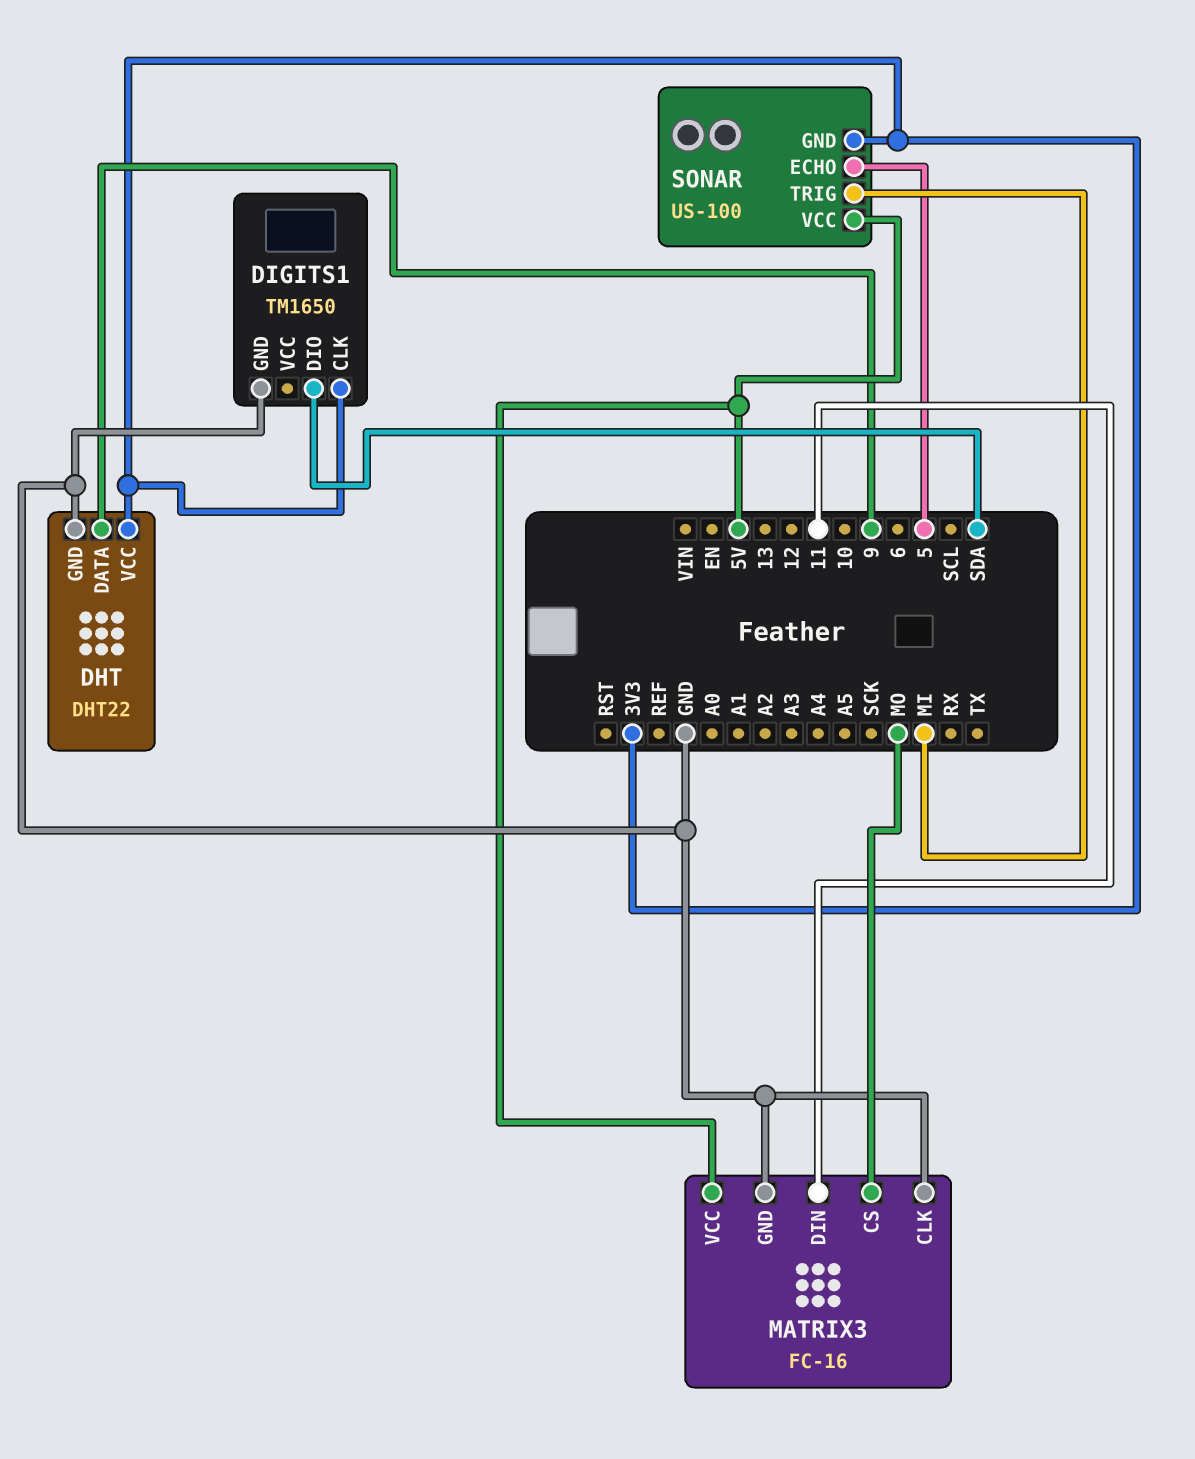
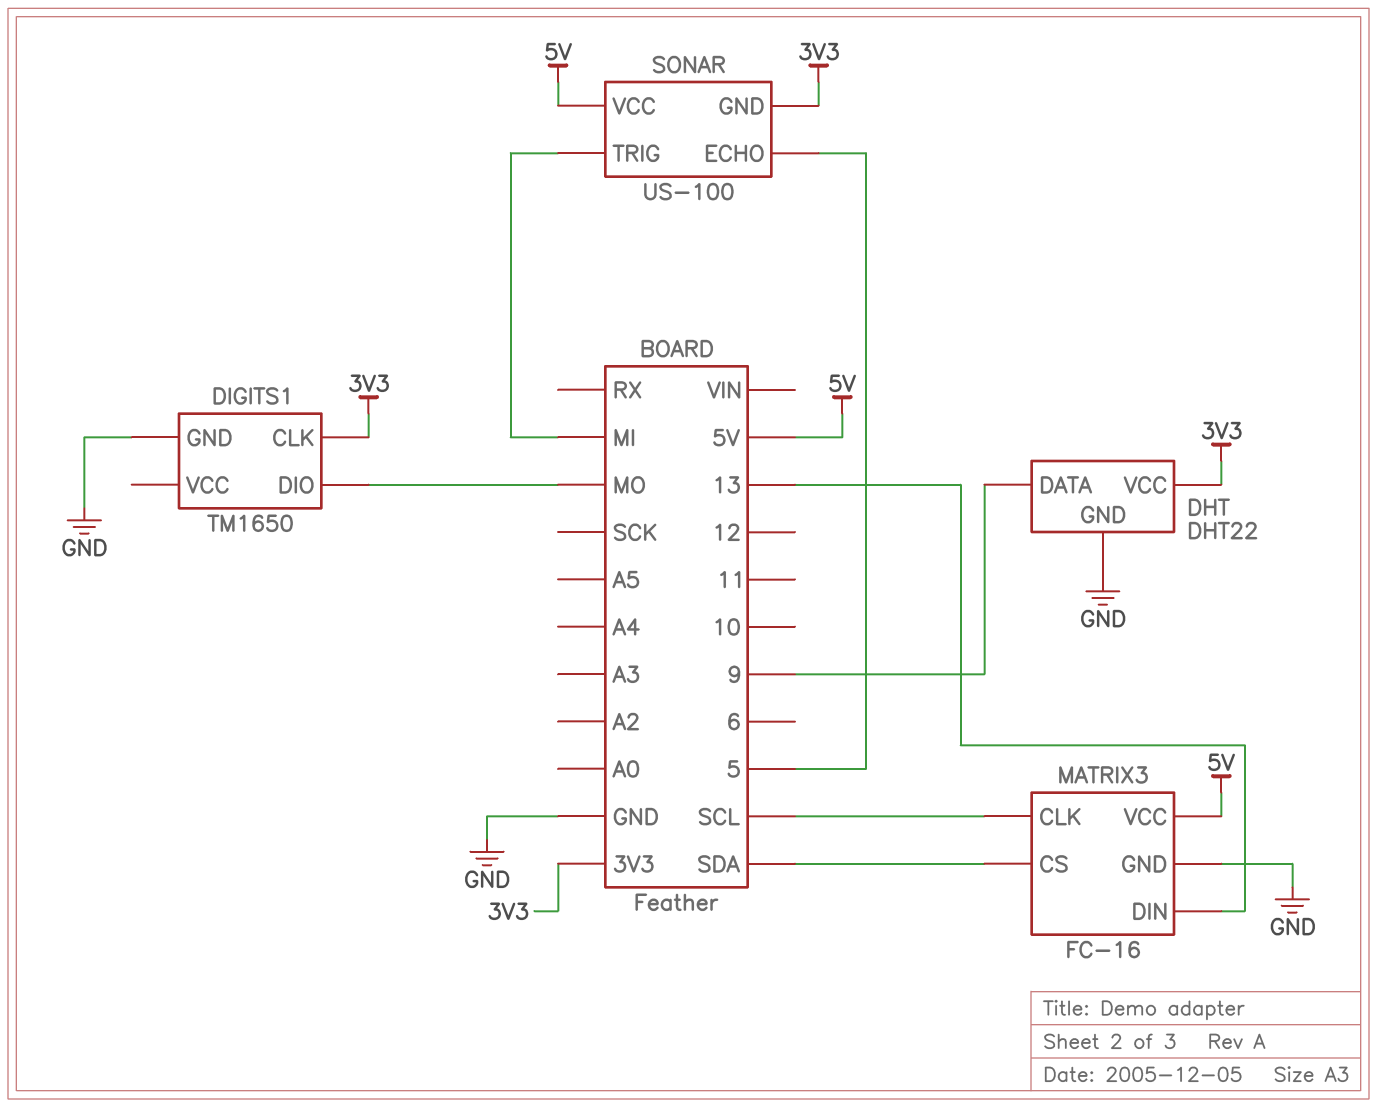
DIGITS1 pin DIO: SDA -> MO
MATRIX3 pin CLK: GND -> SCL
MATRIX3 pin CS: MO -> SDA
MATRIX3 pin DIN: 11 -> 13

